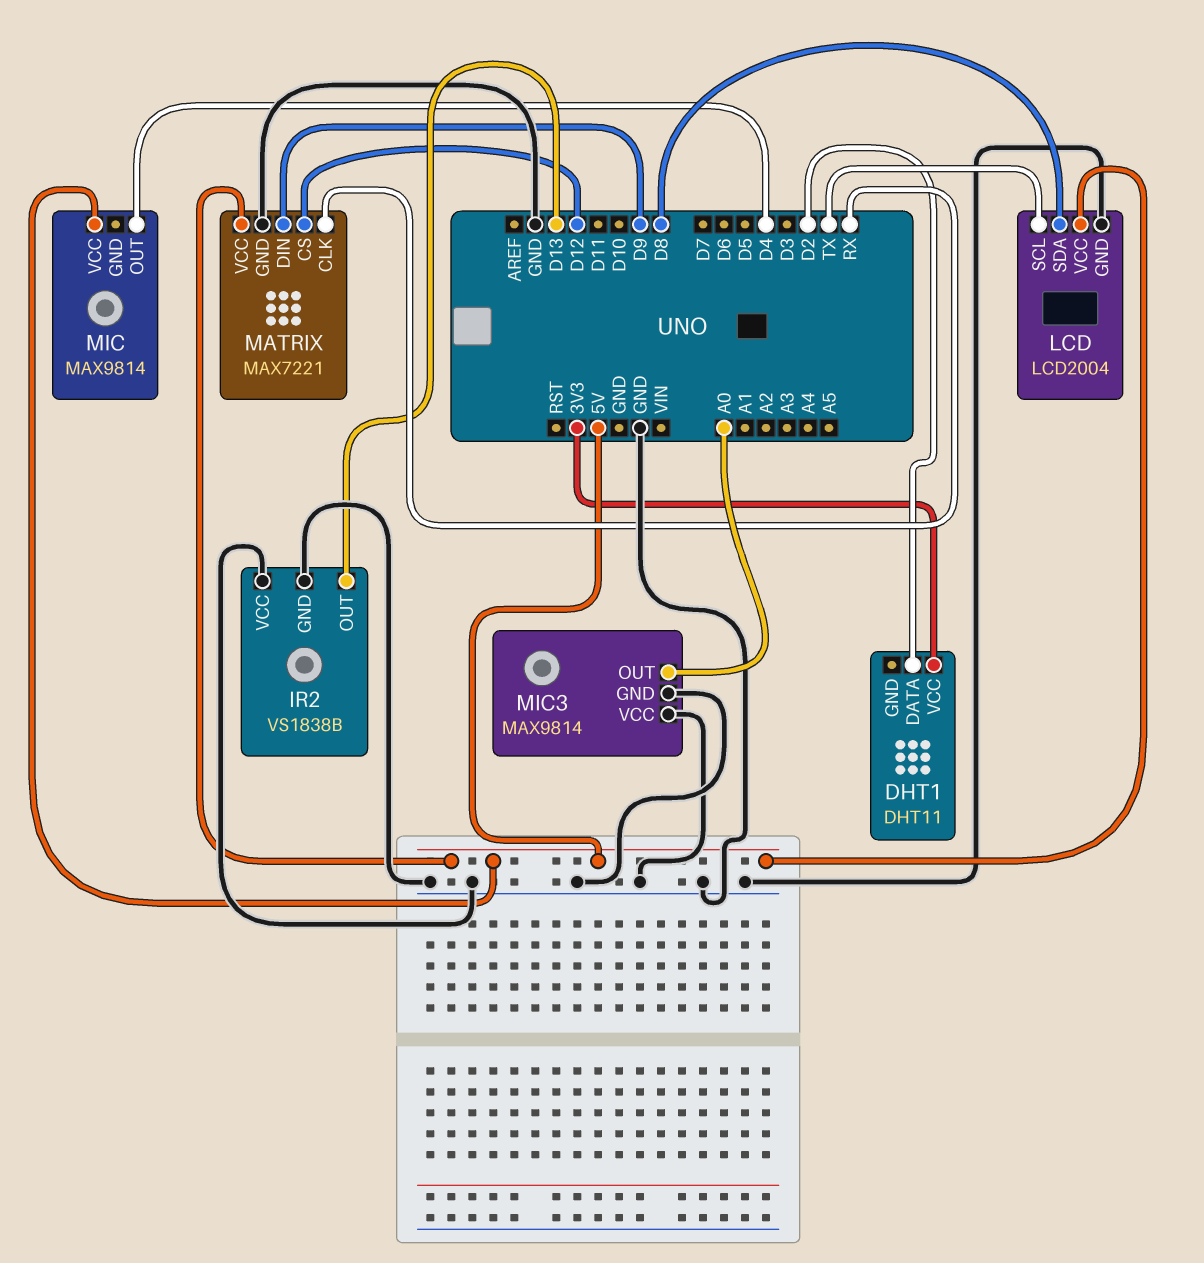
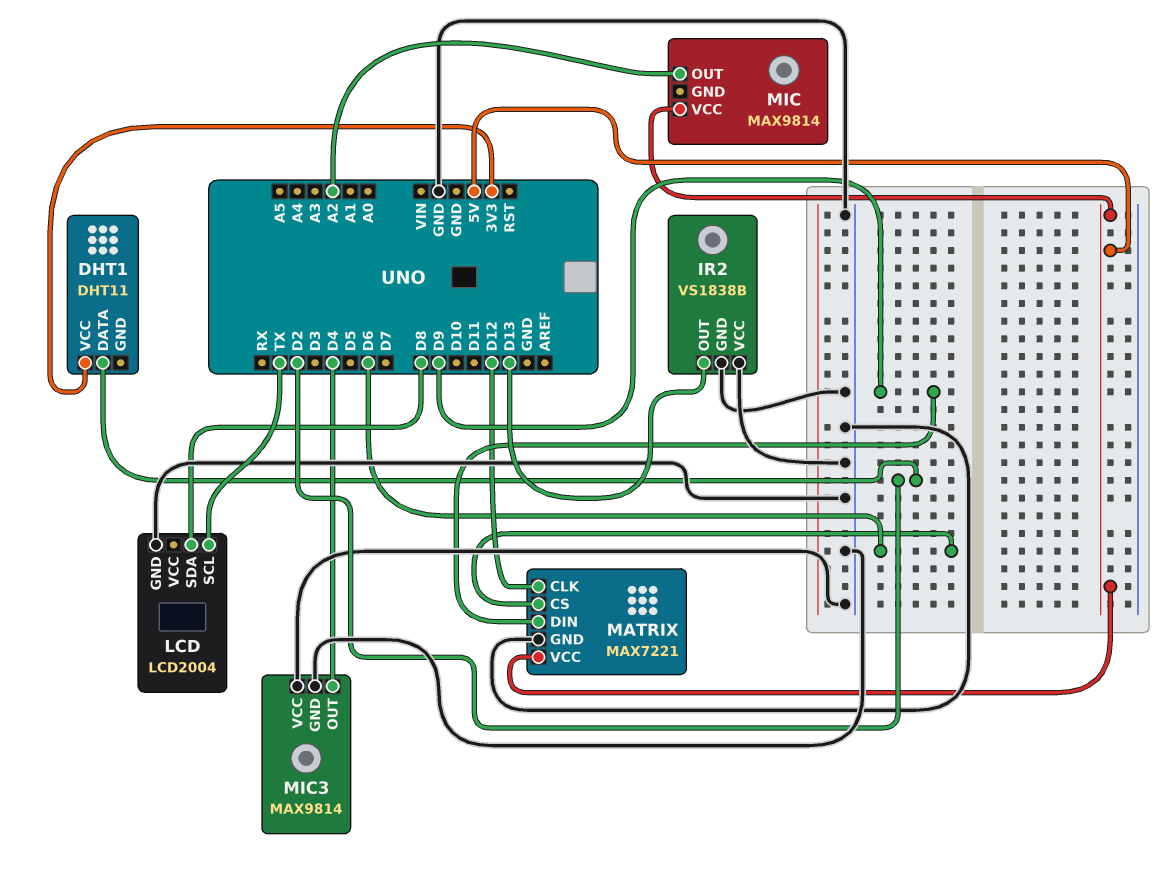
LCD pin VCC: 5V -> none
MATRIX pin CLK: RX -> D12
MATRIX pin CS: D12 -> D6
MIC pin OUT: D4 -> A2
MIC3 pin OUT: A0 -> D4

